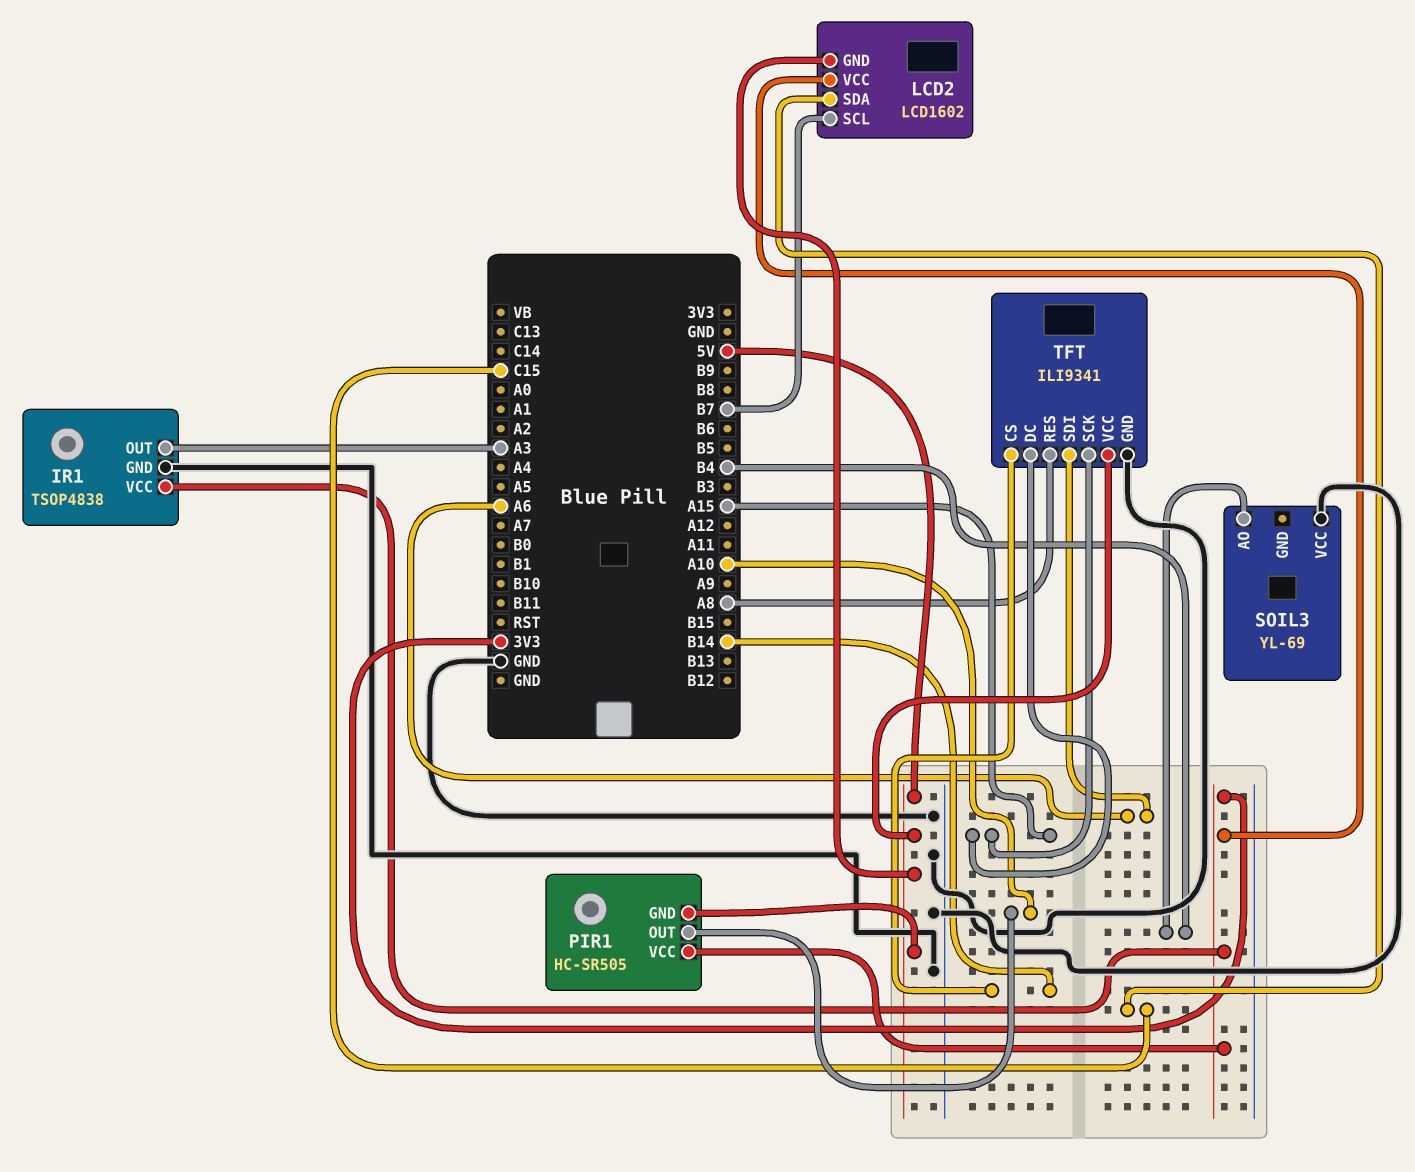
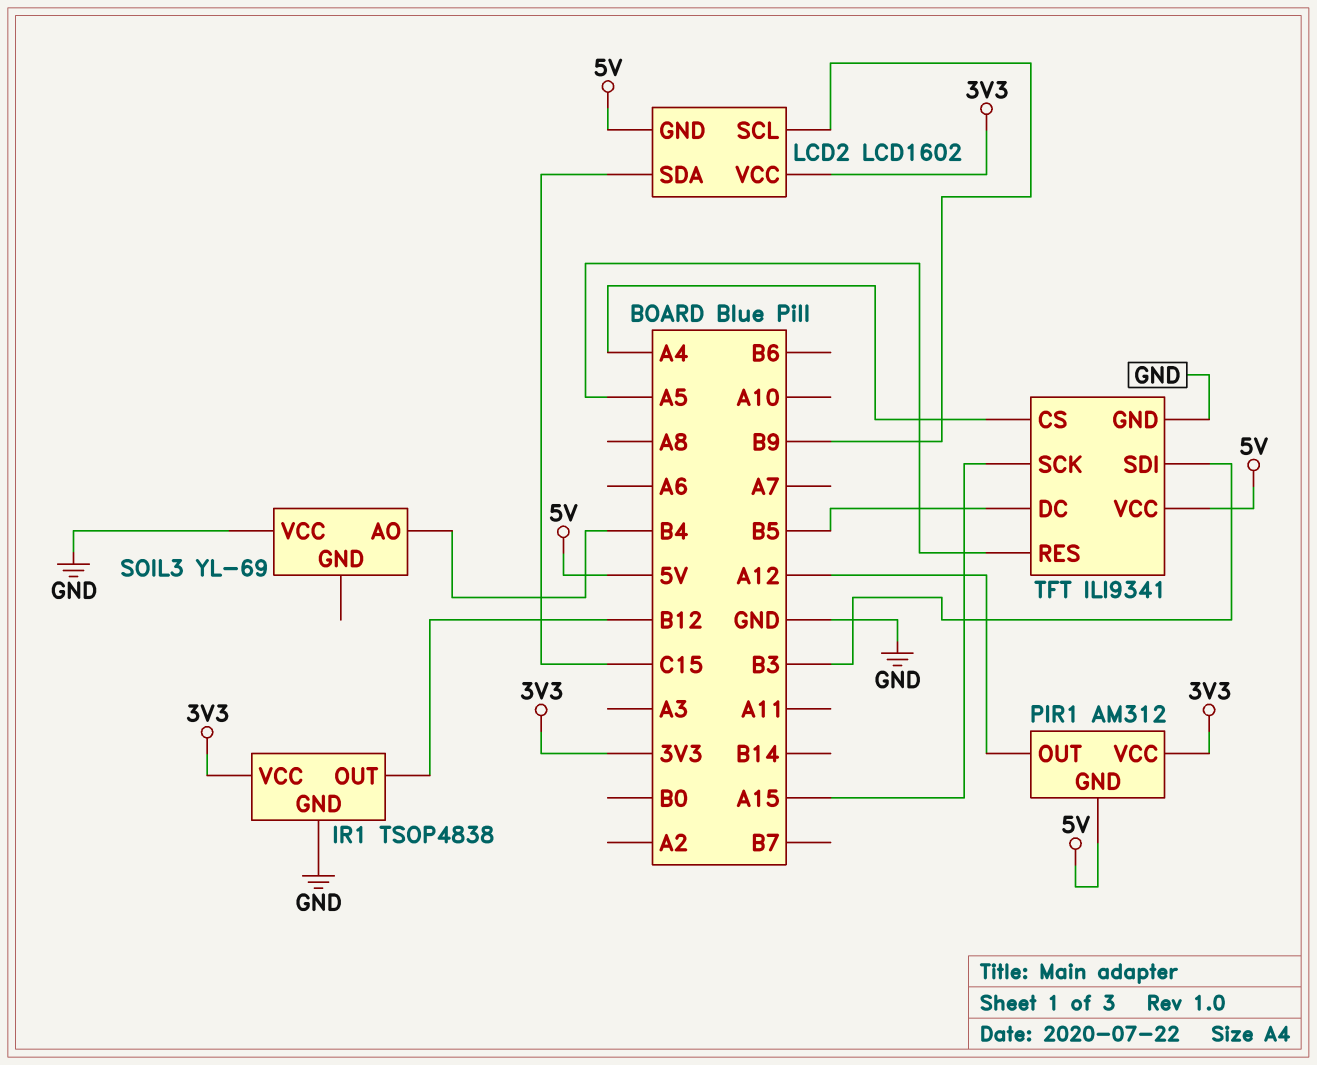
IR1 pin OUT: A3 -> B12
LCD2 pin SCL: B7 -> B9
PIR1: HC-SR505 -> AM312
PIR1 pin OUT: A10 -> A12
TFT pin CS: B14 -> A4
TFT pin DC: A15 -> B5
TFT pin RES: A8 -> A5
TFT pin SDI: A6 -> B3

